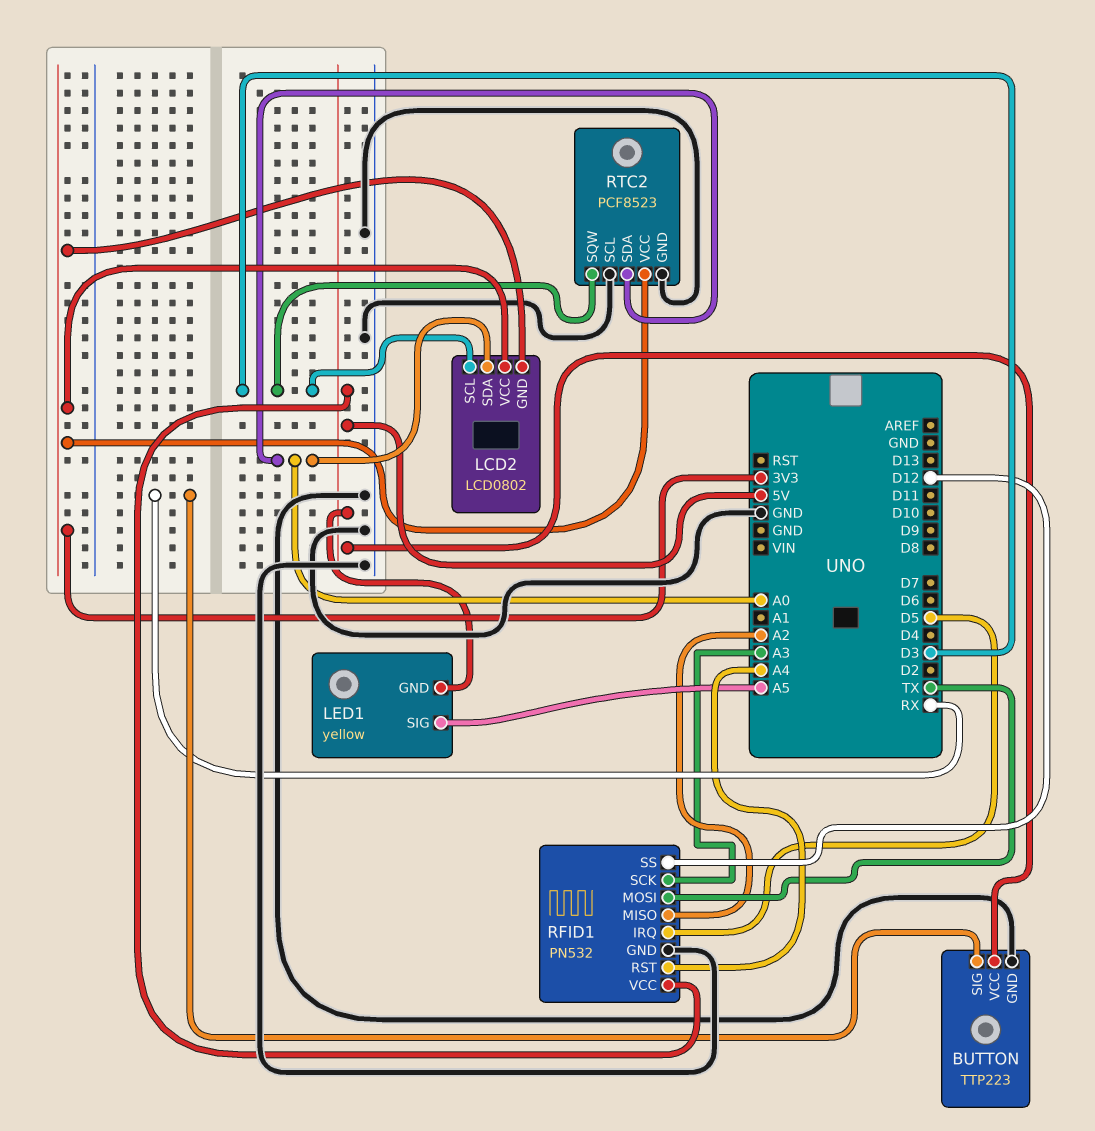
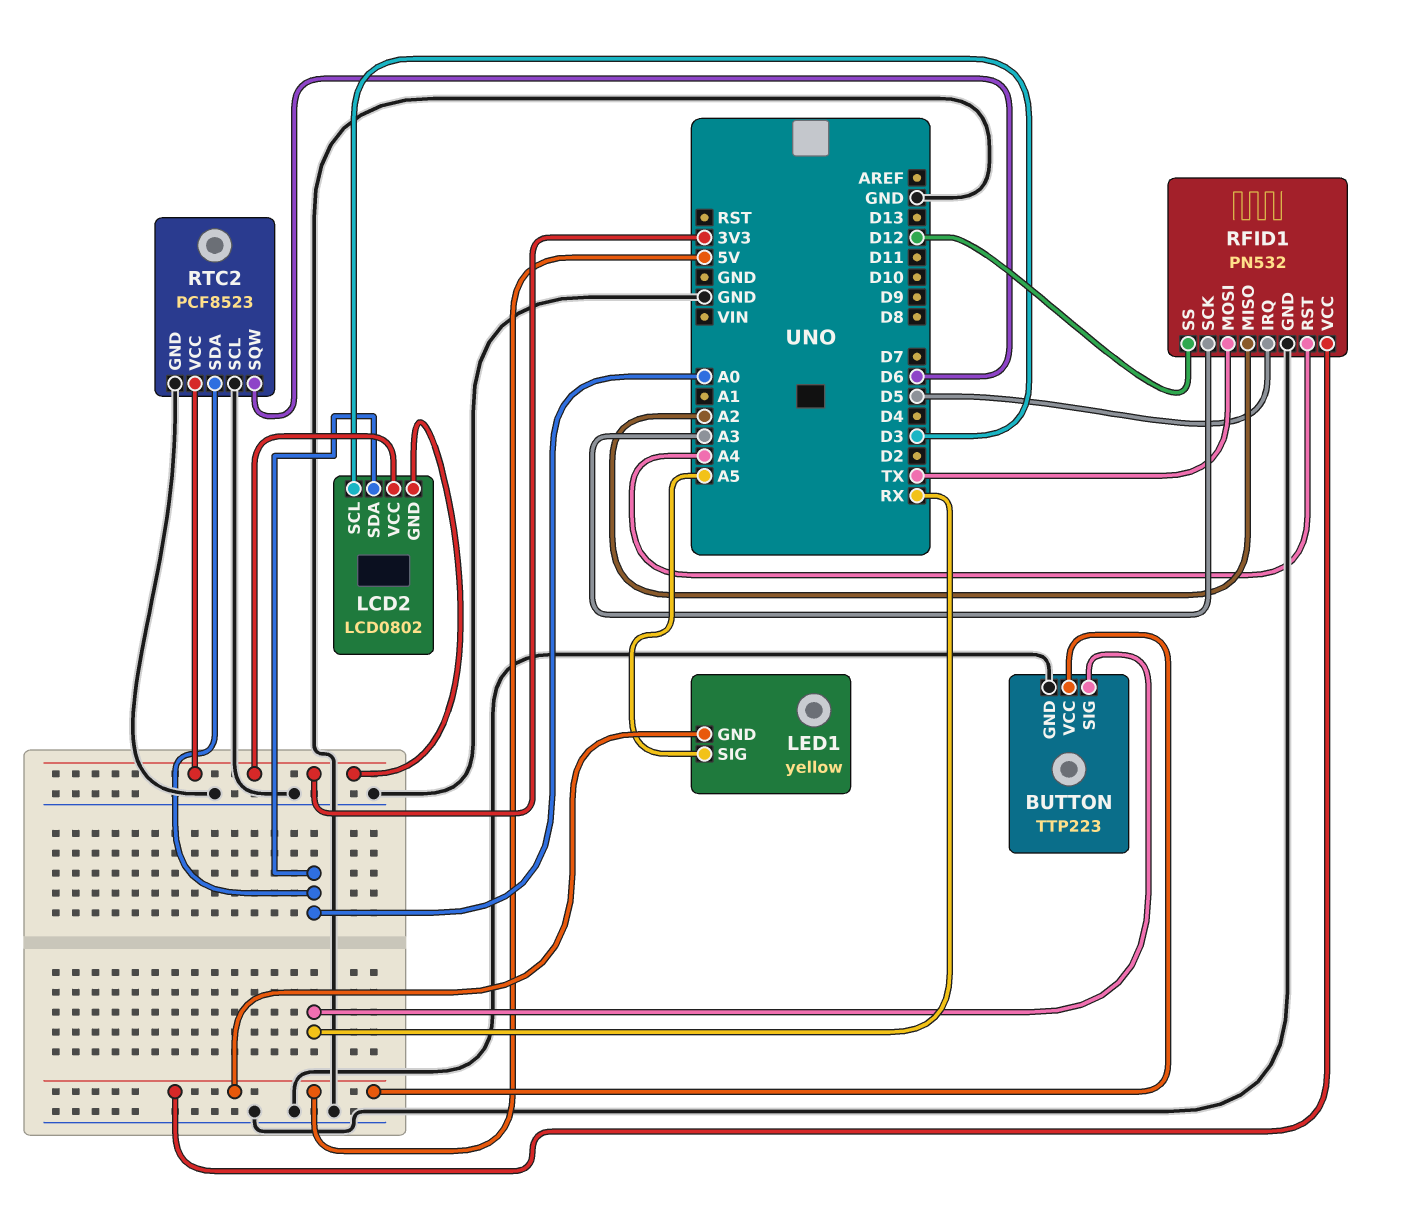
RTC2 pin SQW: D3 -> D6

